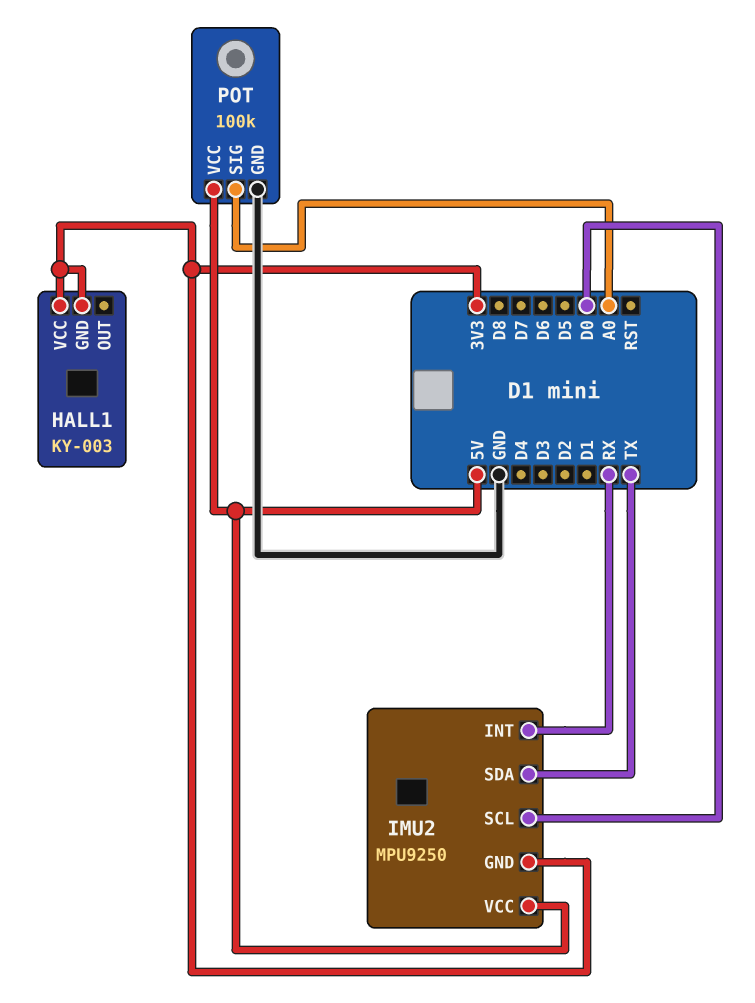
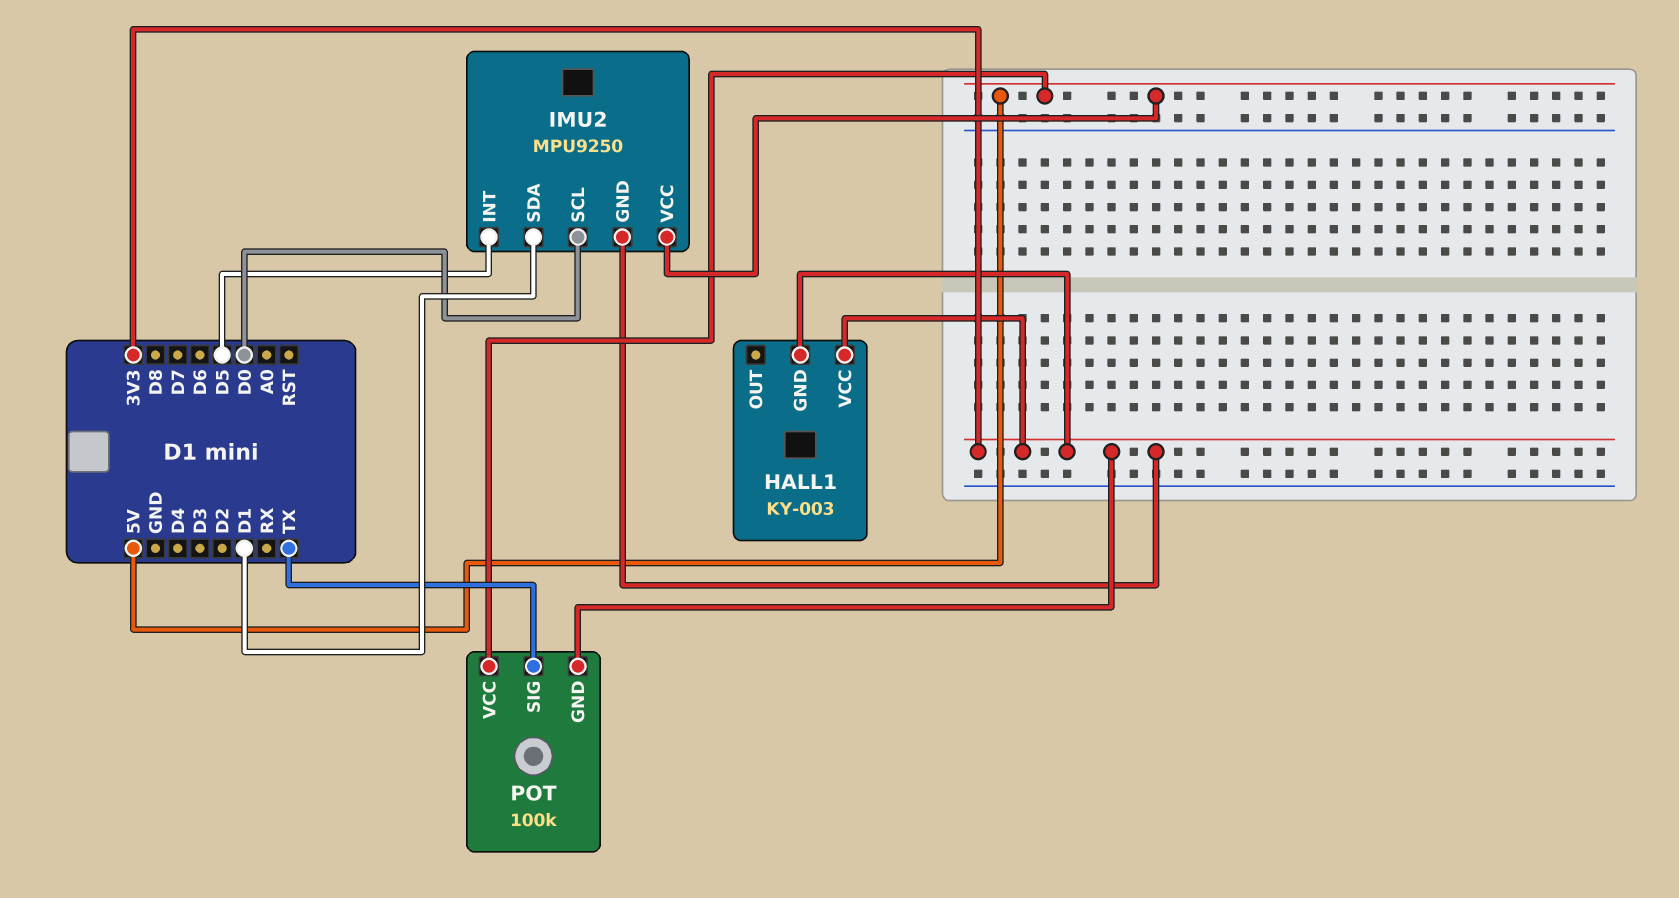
IMU2 pin INT: RX -> D5
IMU2 pin SDA: TX -> D1
POT pin GND: GND -> 3V3
POT pin SIG: A0 -> TX

